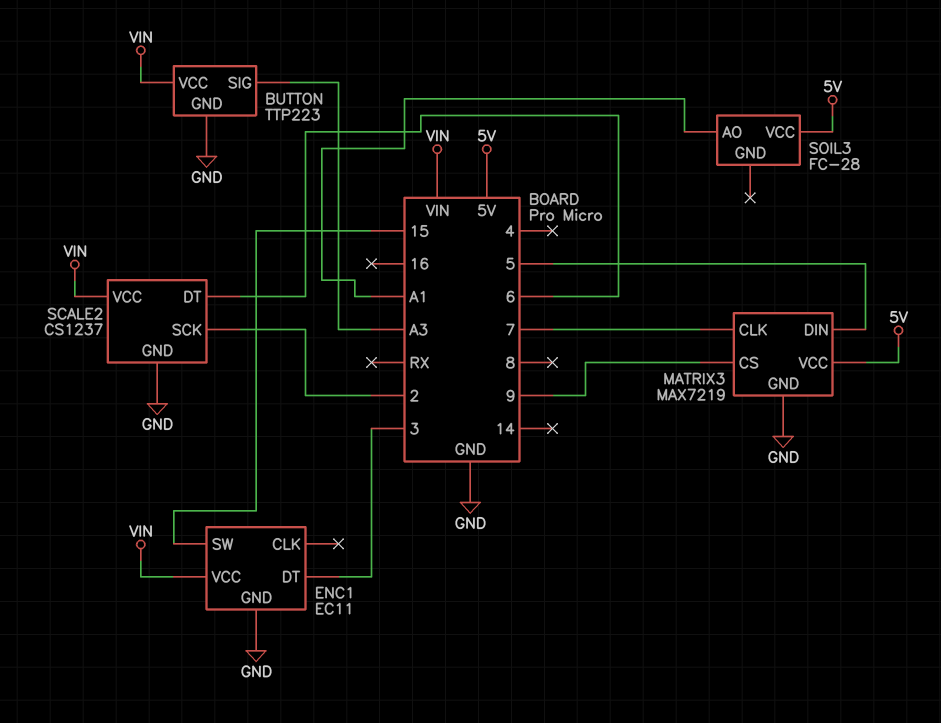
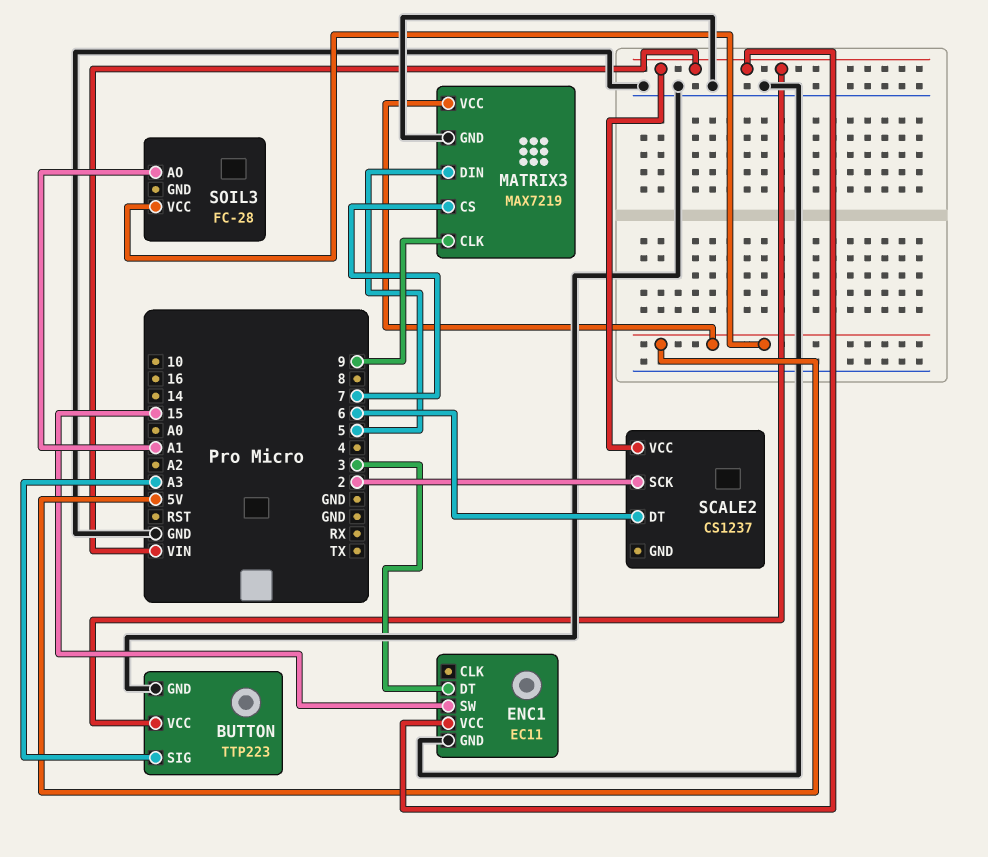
MATRIX3 pin CLK: 7 -> 9
MATRIX3 pin CS: 9 -> 7
SCALE2 pin GND: GND -> none

